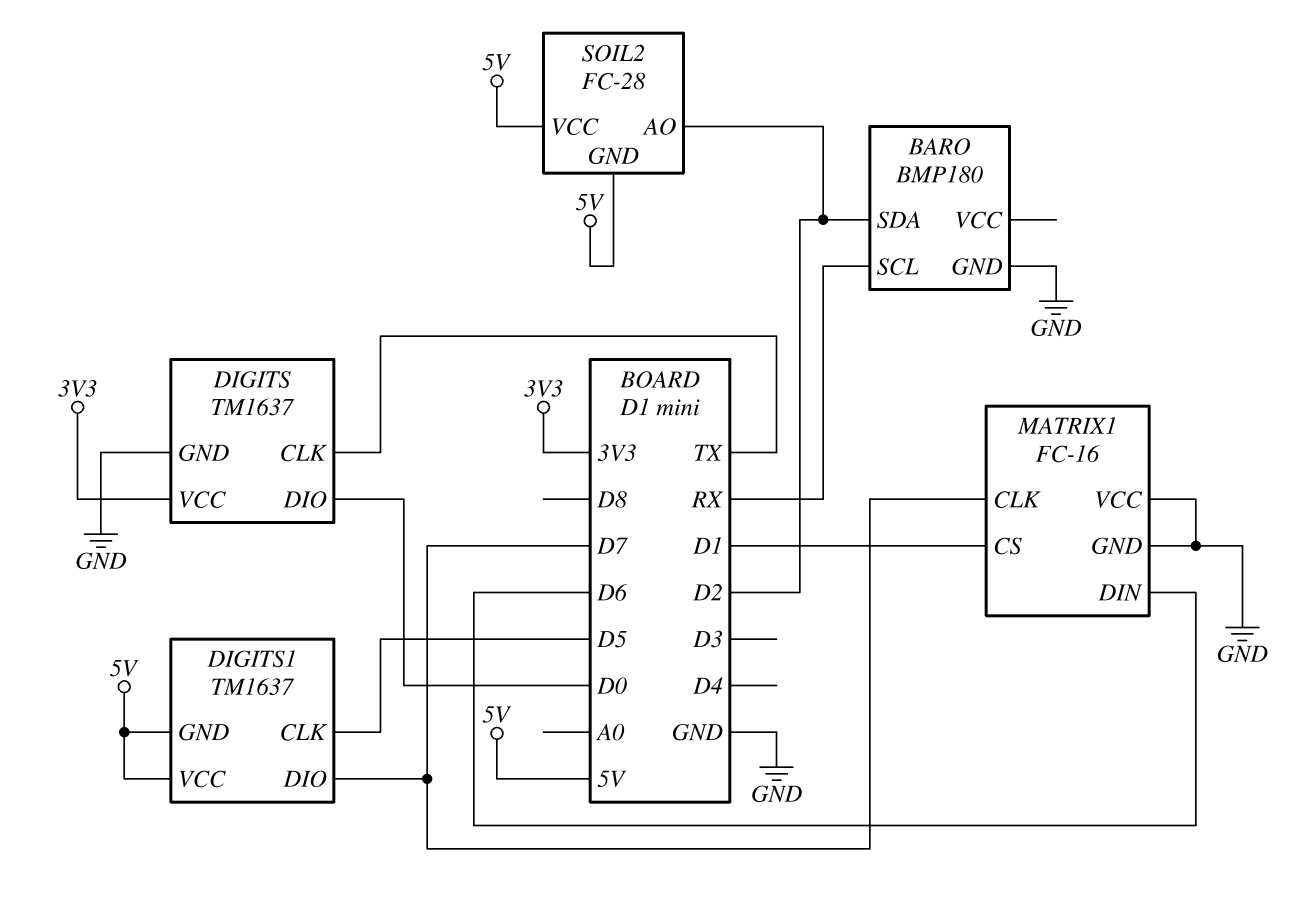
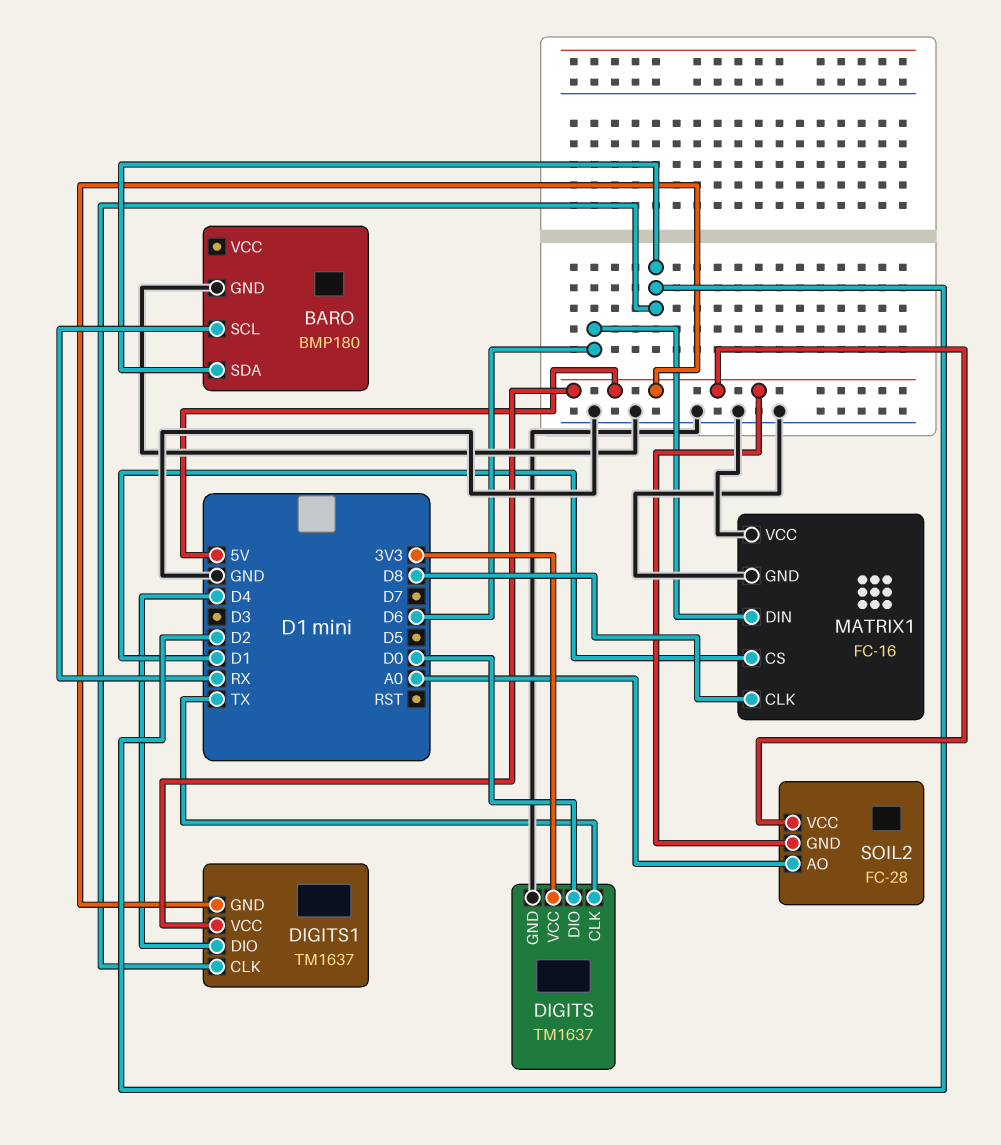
DIGITS1 pin CLK: D5 -> D2
DIGITS1 pin DIO: D7 -> D4
MATRIX1 pin CLK: D7 -> D8
SOIL2 pin AO: D2 -> A0

